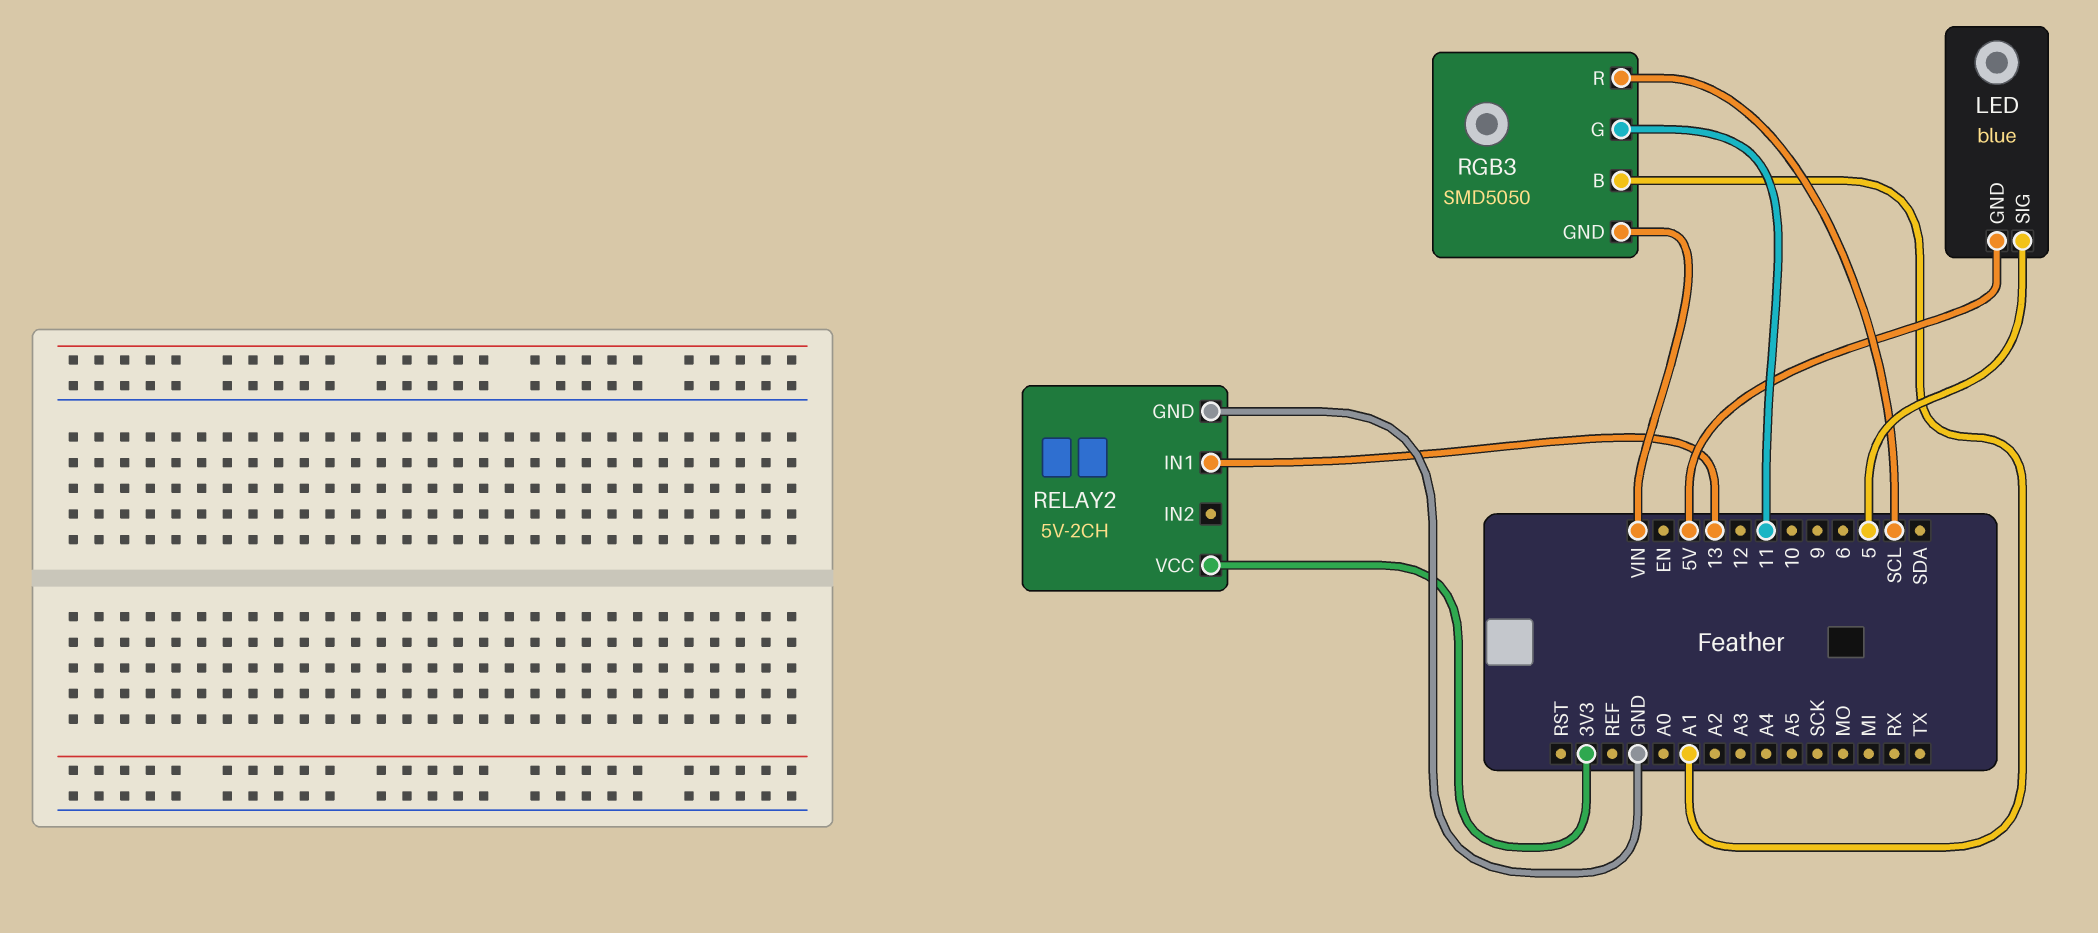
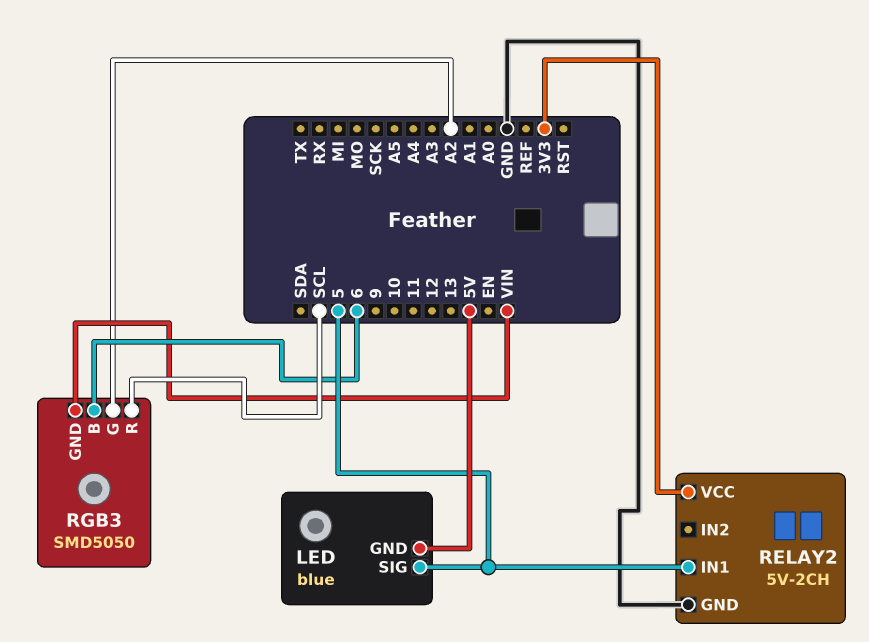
RELAY2 pin IN1: 13 -> 5
RGB3 pin B: A1 -> 6
RGB3 pin G: 11 -> A2

